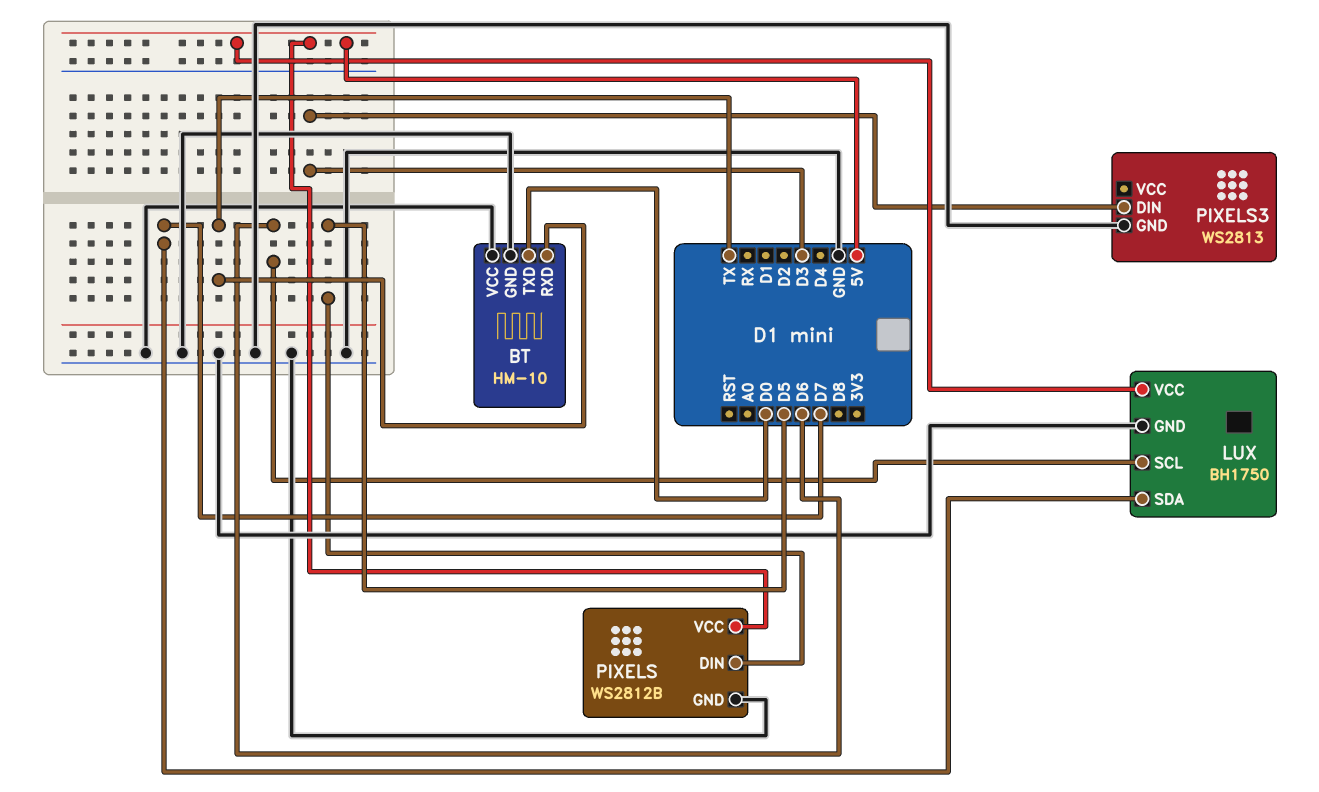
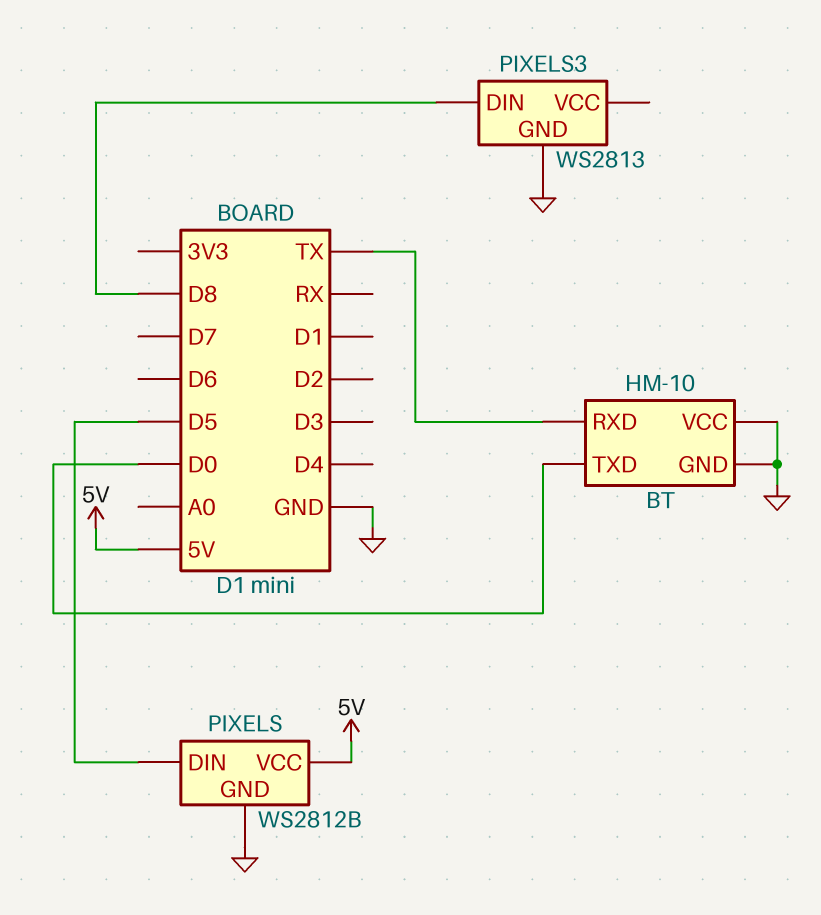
LUX: BH1750 -> none
LUX pin GND: GND -> none
LUX pin SCL: D6 -> none
LUX pin SDA: D7 -> none
LUX pin VCC: 5V -> none
PIXELS3 pin DIN: D3 -> D8

